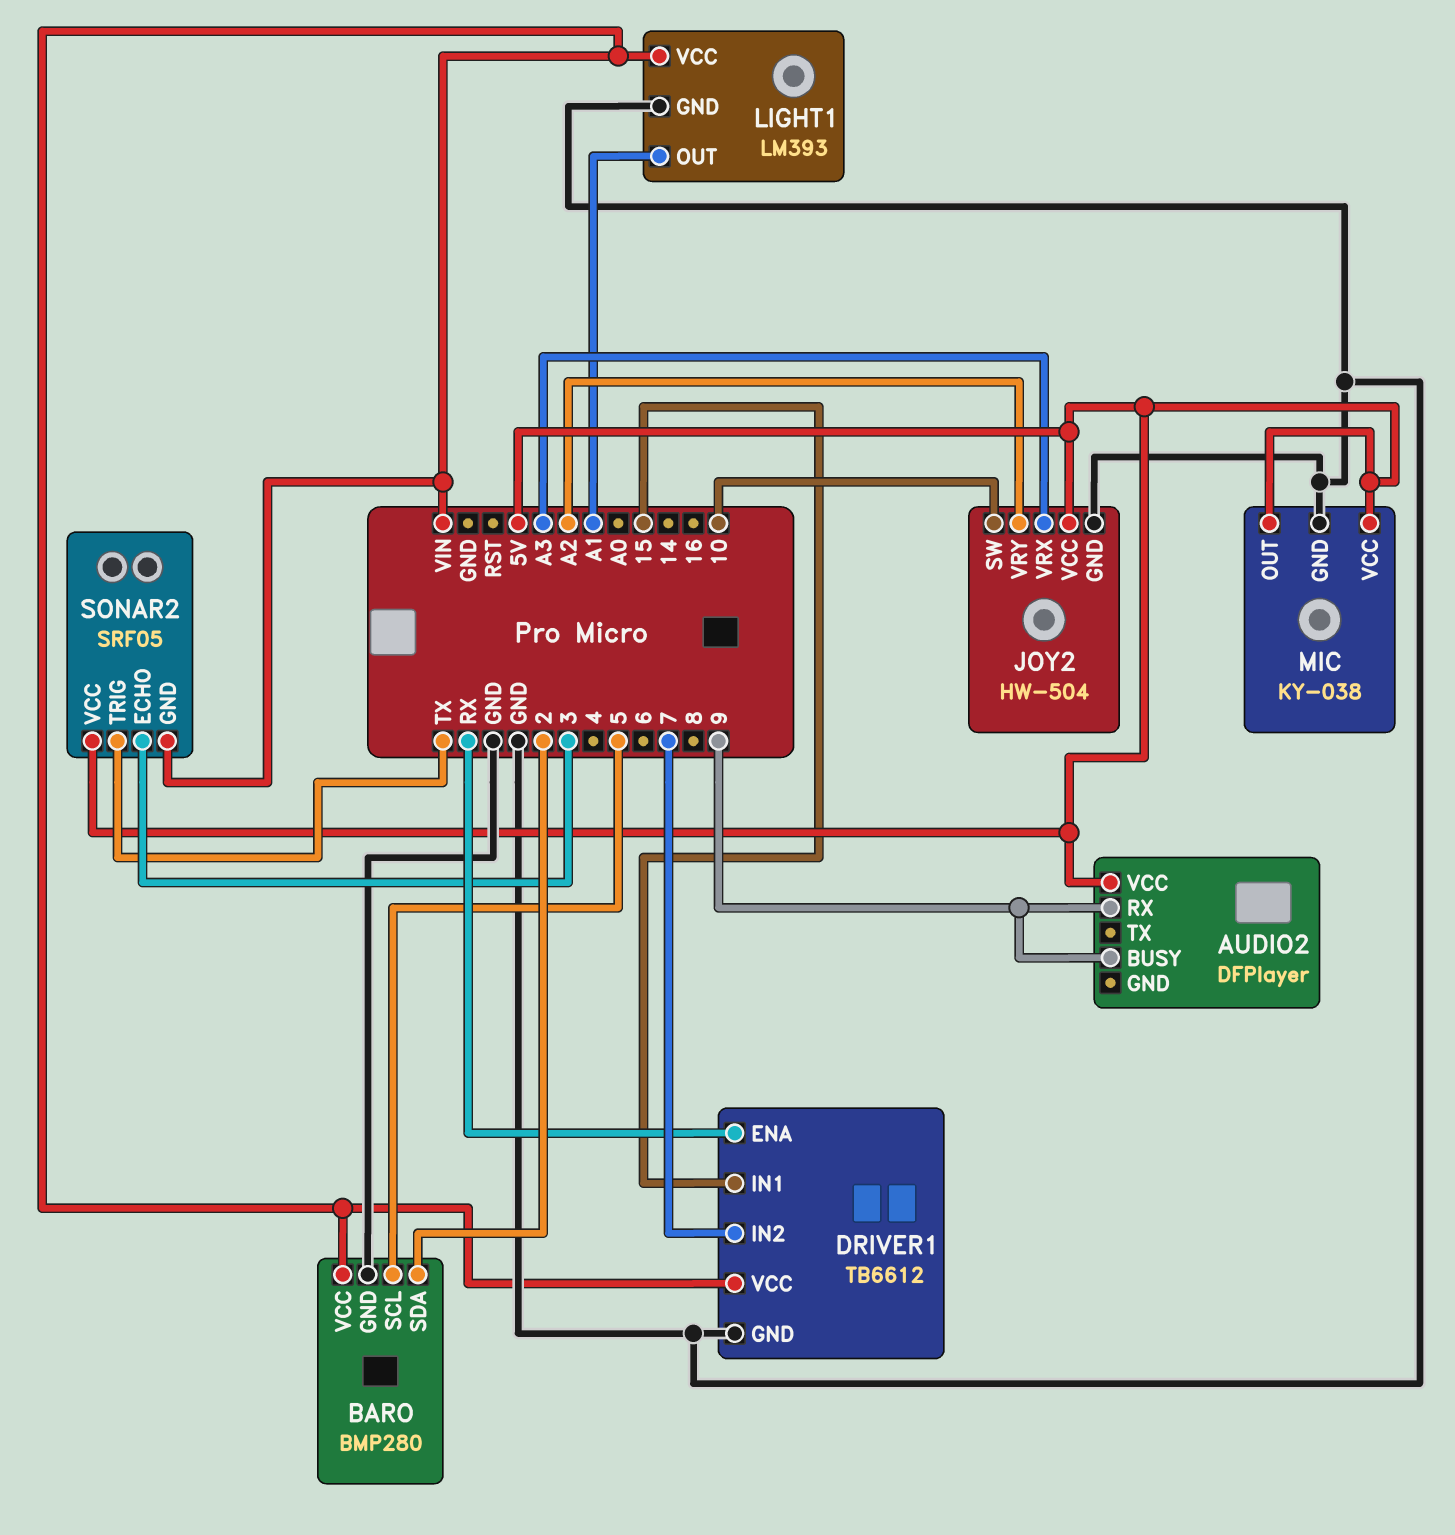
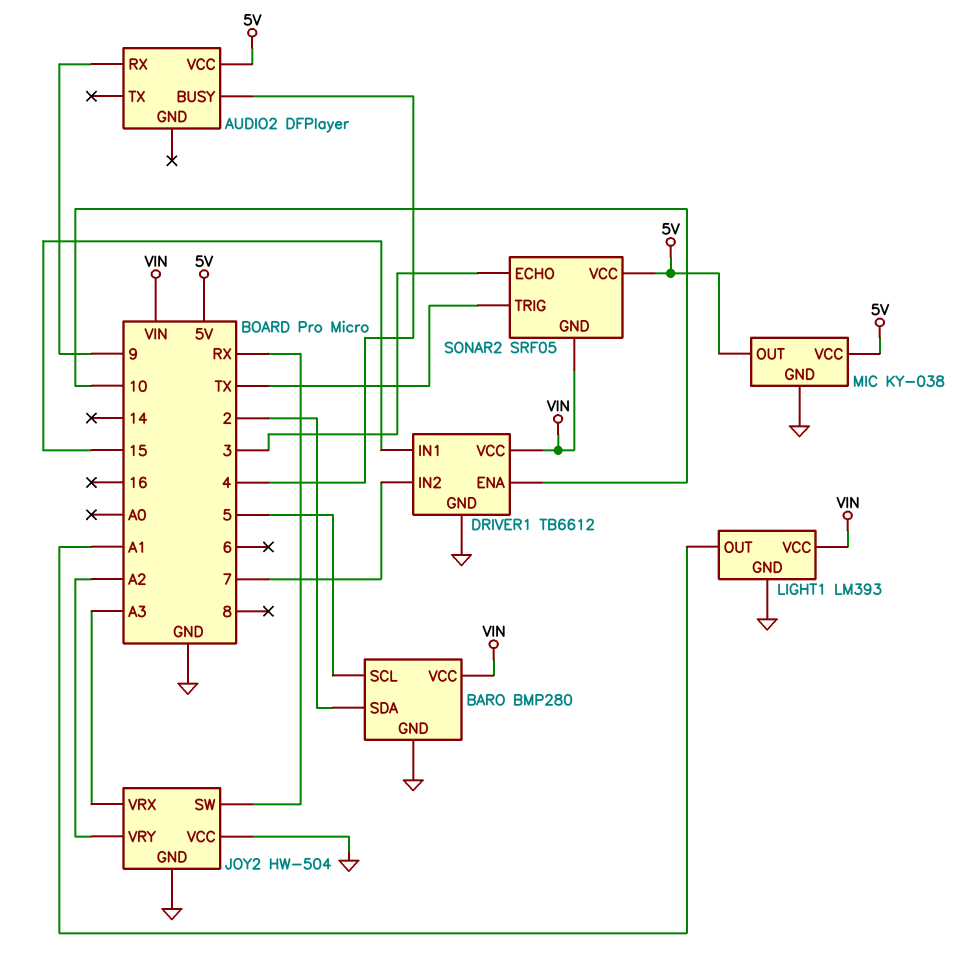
AUDIO2 pin BUSY: 9 -> 4
DRIVER1 pin ENA: RX -> 10
JOY2 pin SW: 10 -> RX
JOY2 pin VCC: 5V -> GND

